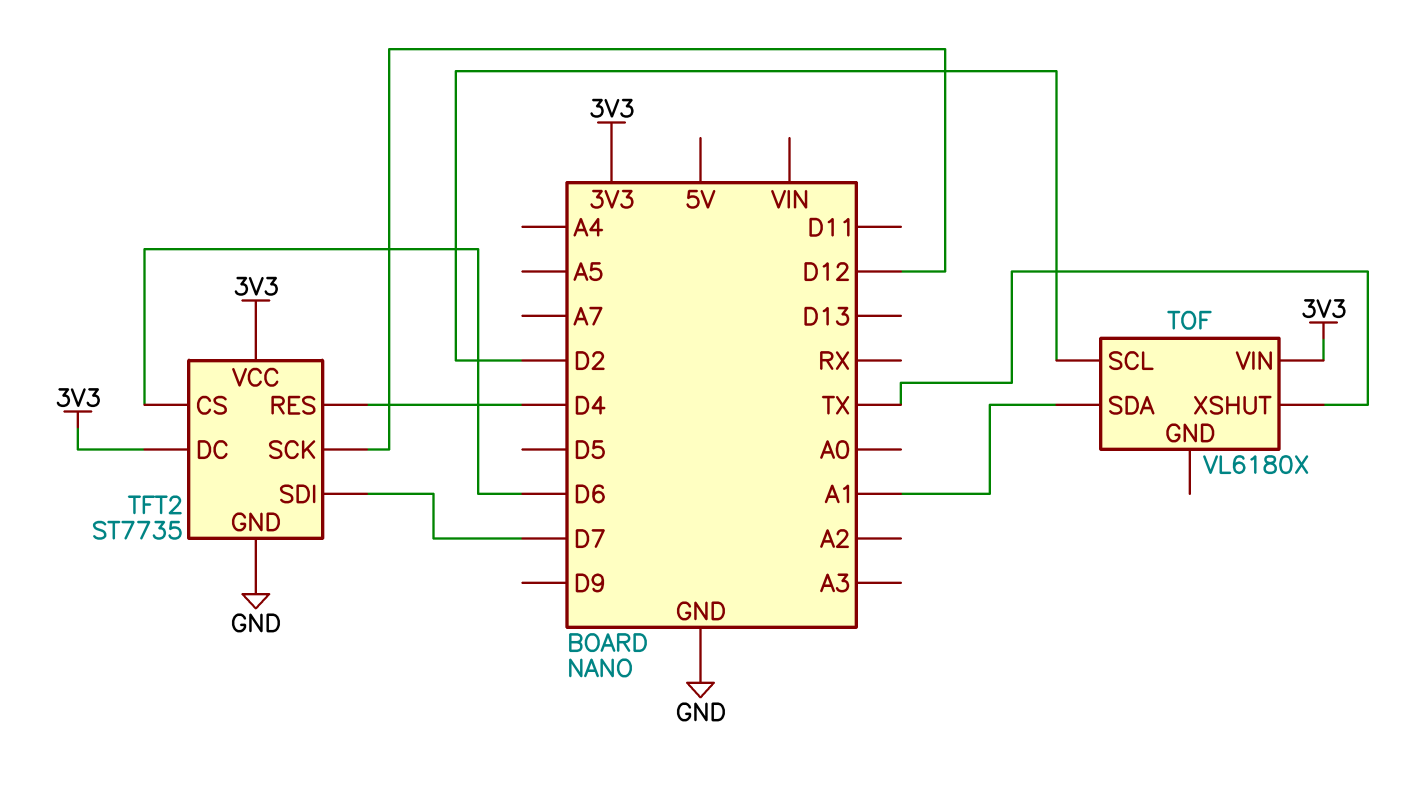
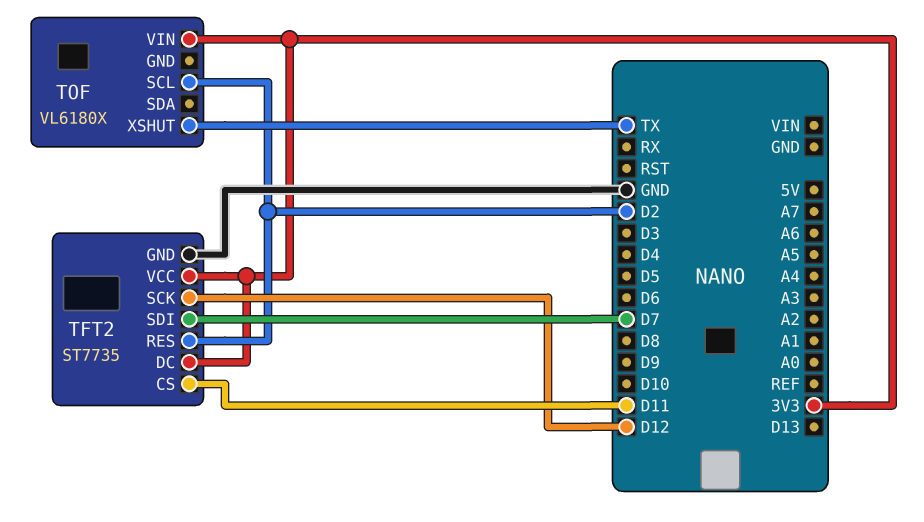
TFT2 pin CS: D6 -> D11
TFT2 pin RES: D4 -> D2
TOF pin SDA: A1 -> none

